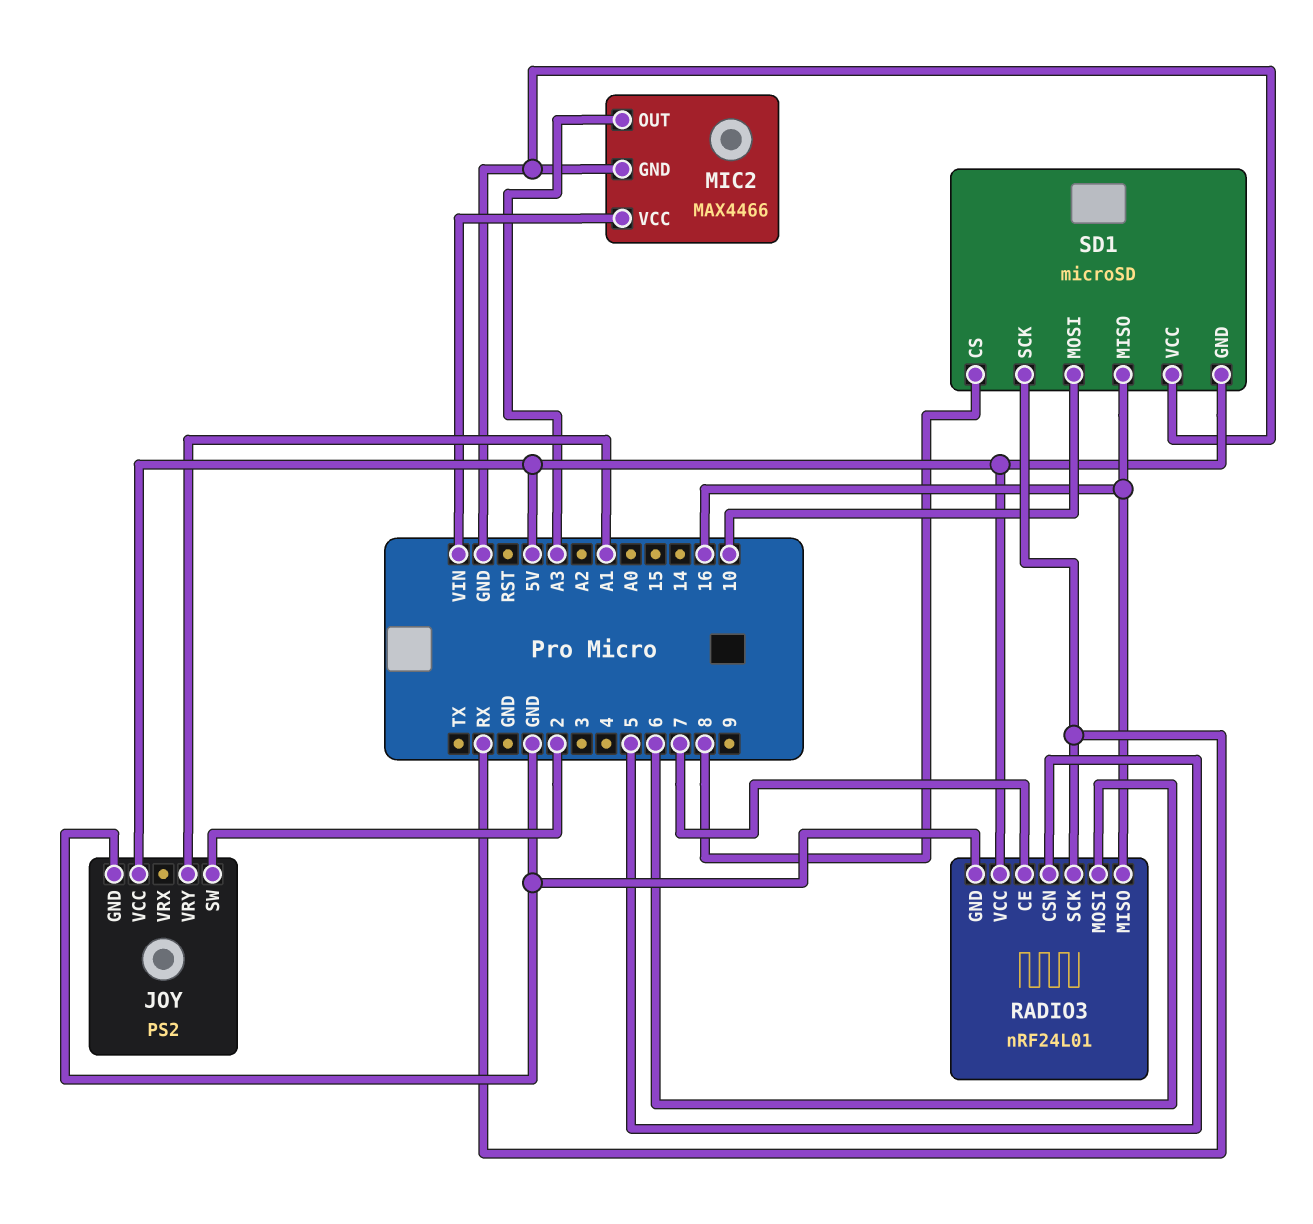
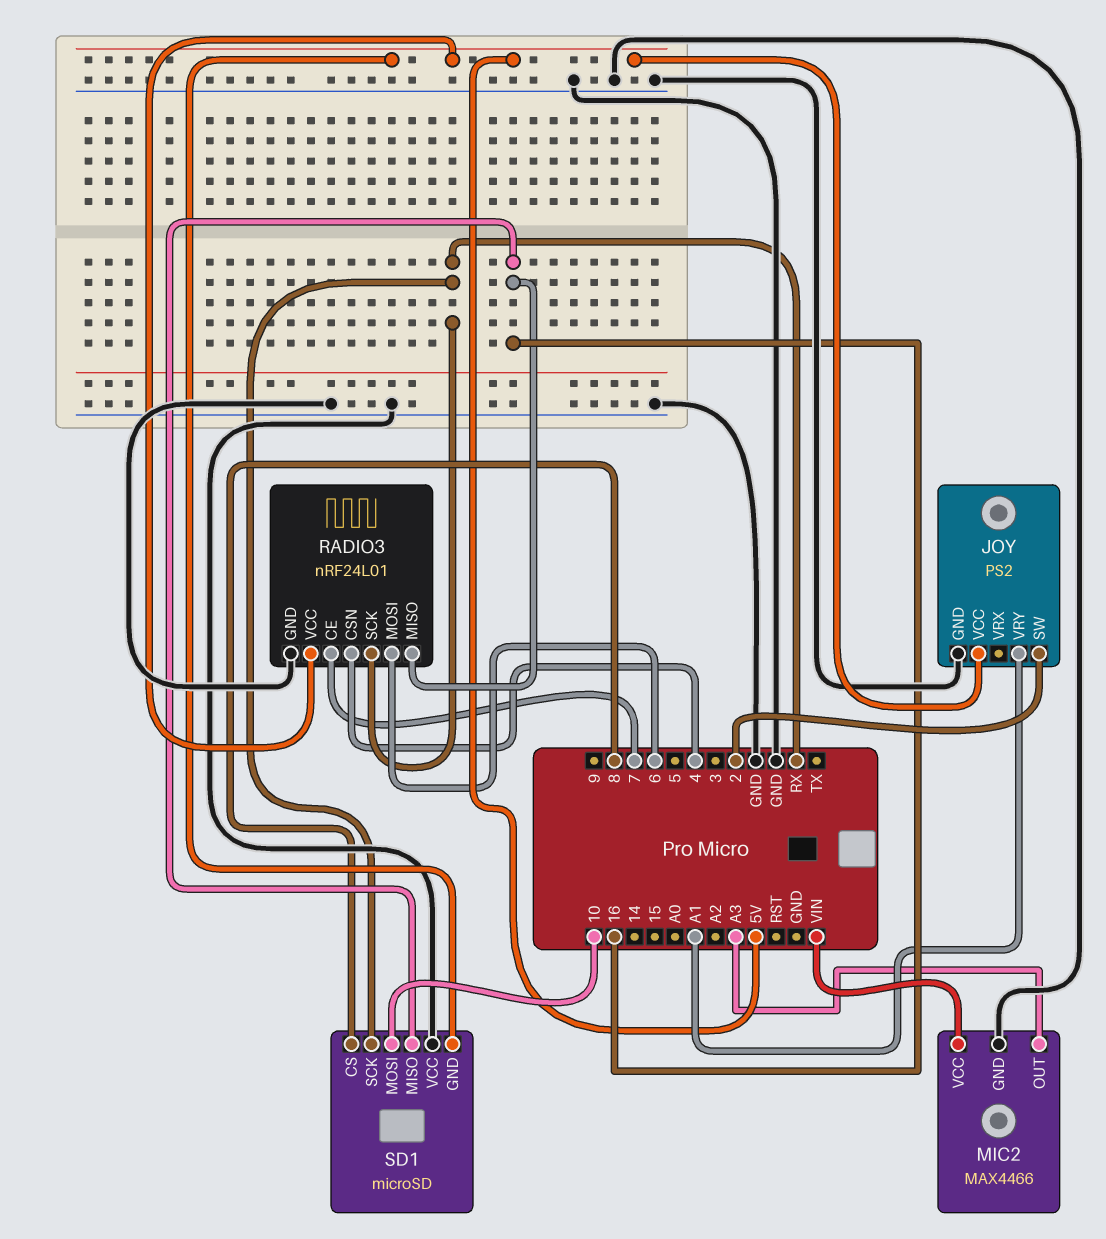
RADIO3 pin CSN: 5 -> 4

